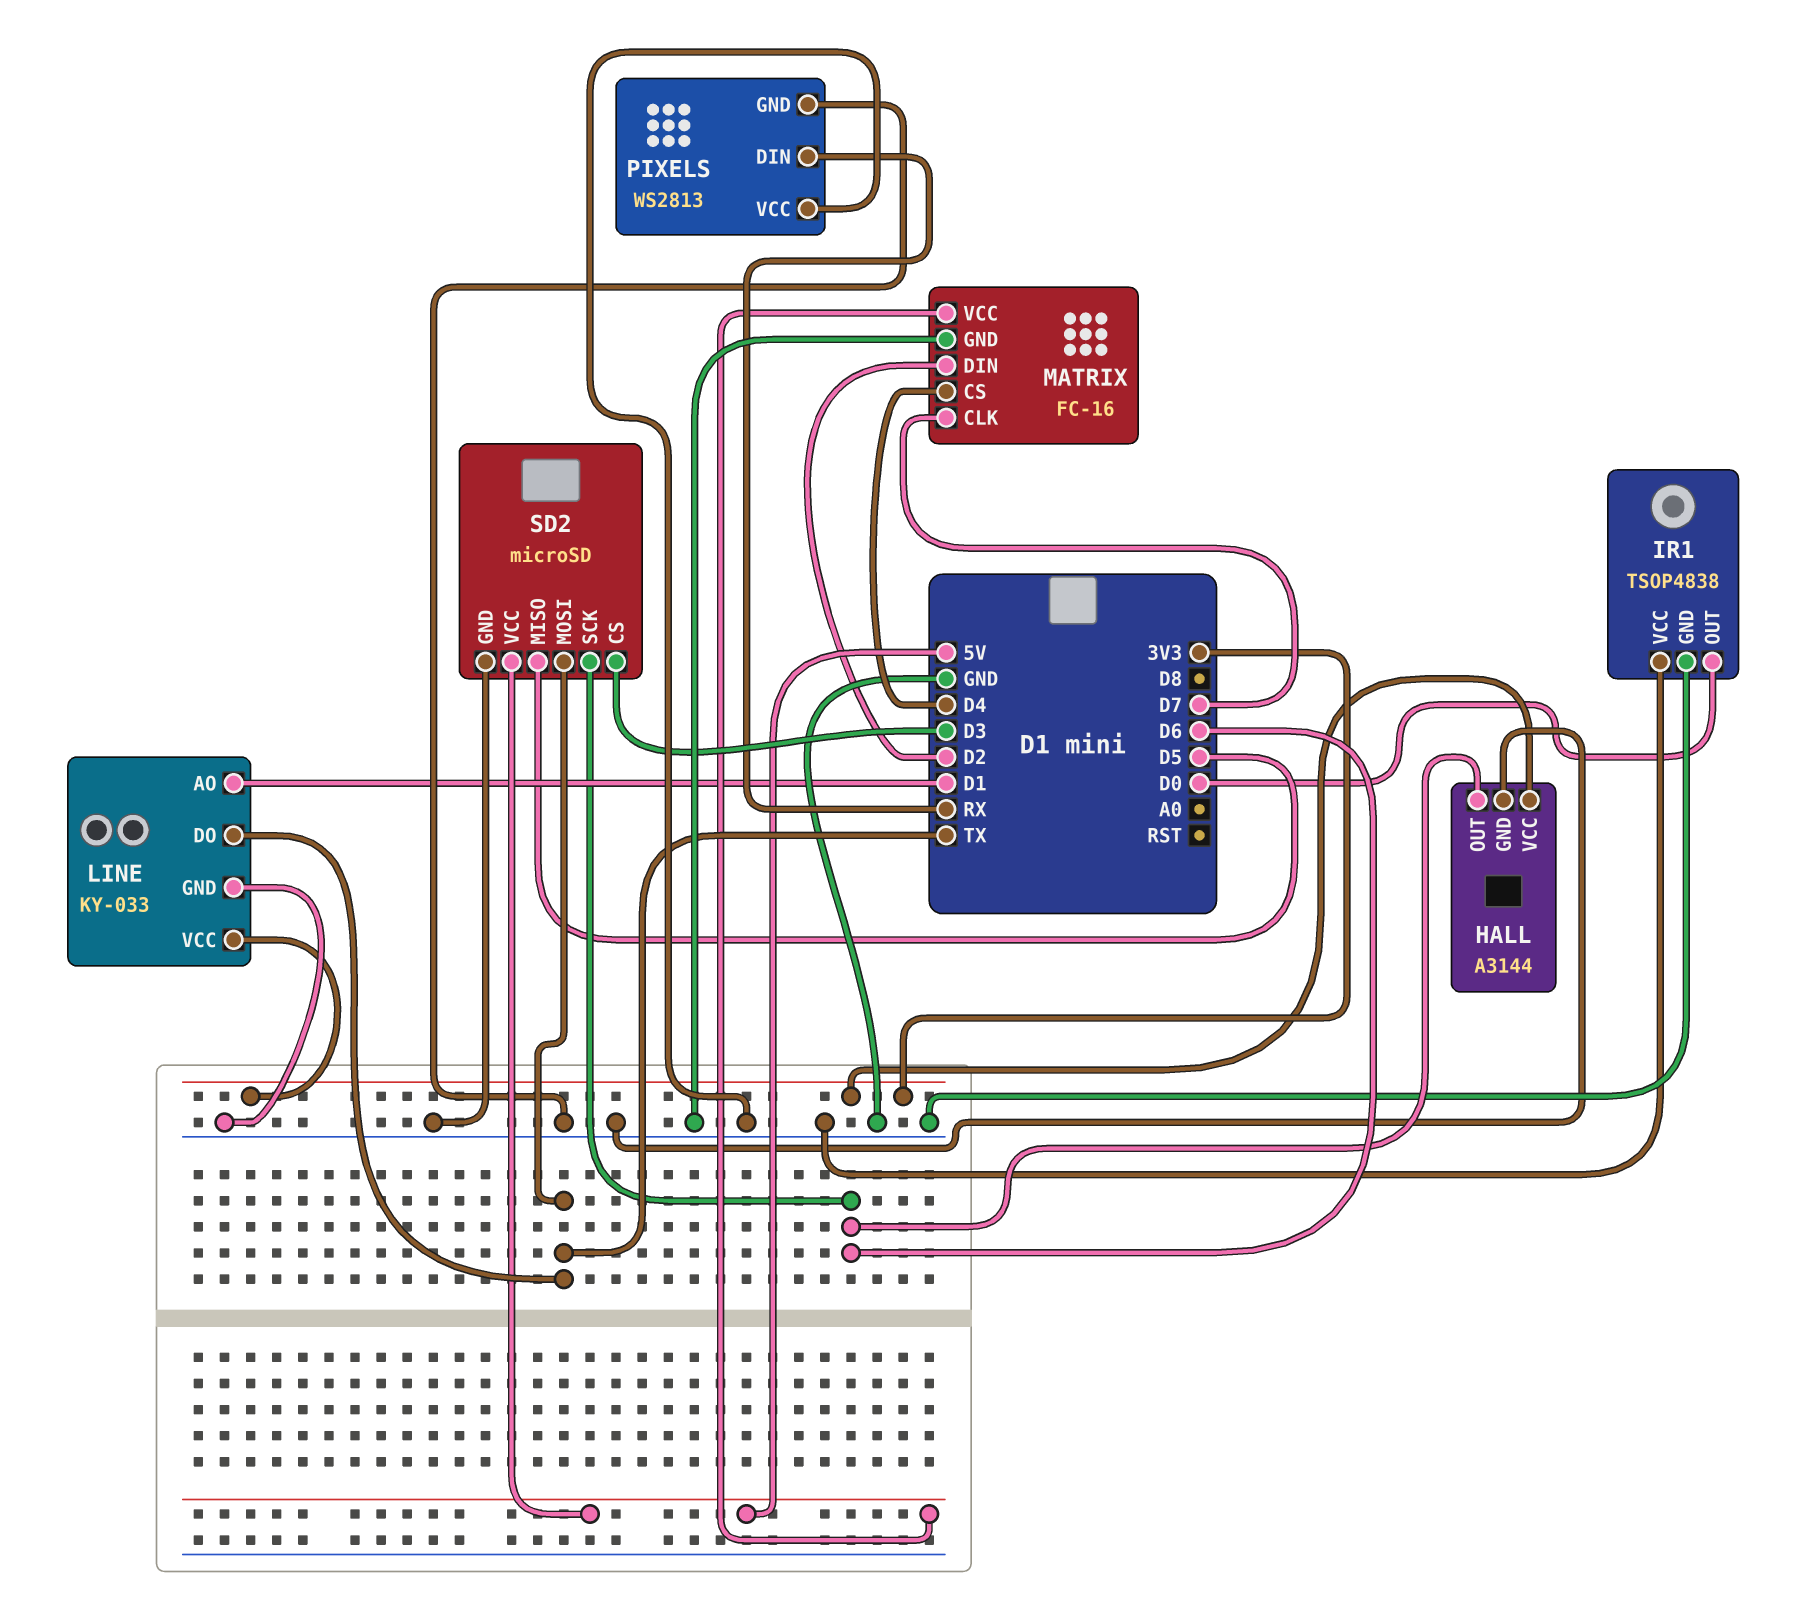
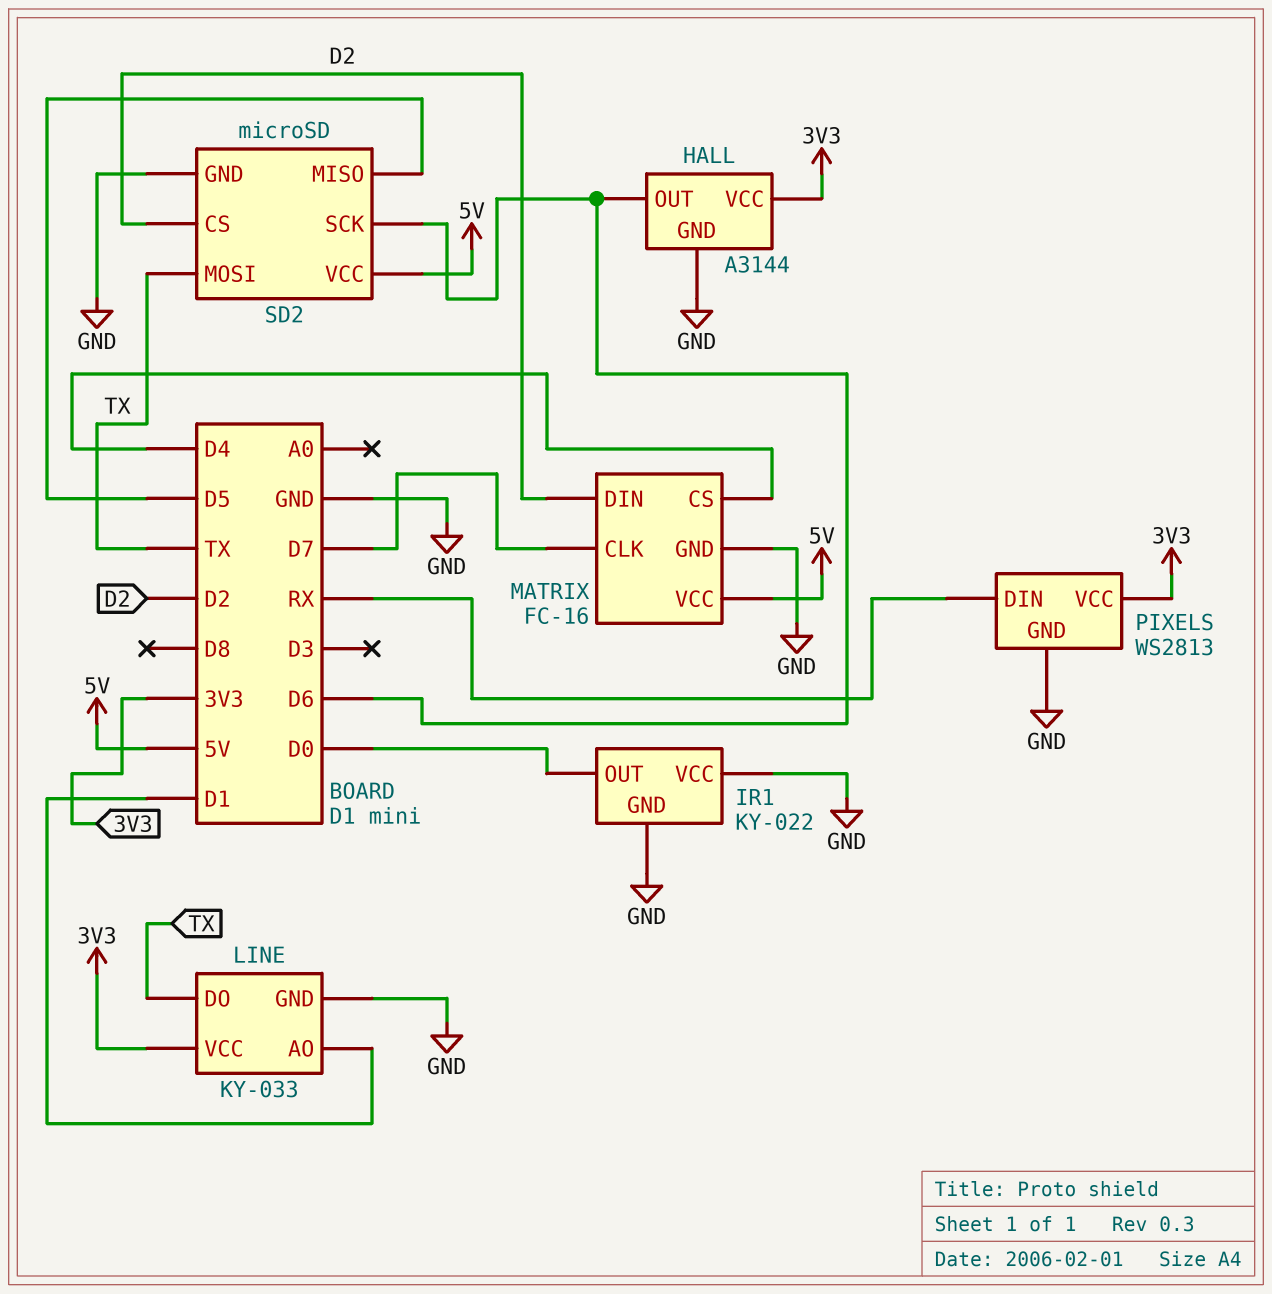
IR1: TSOP4838 -> KY-022
PIXELS pin VCC: GND -> 3V3
SD2 pin CS: D3 -> D2

